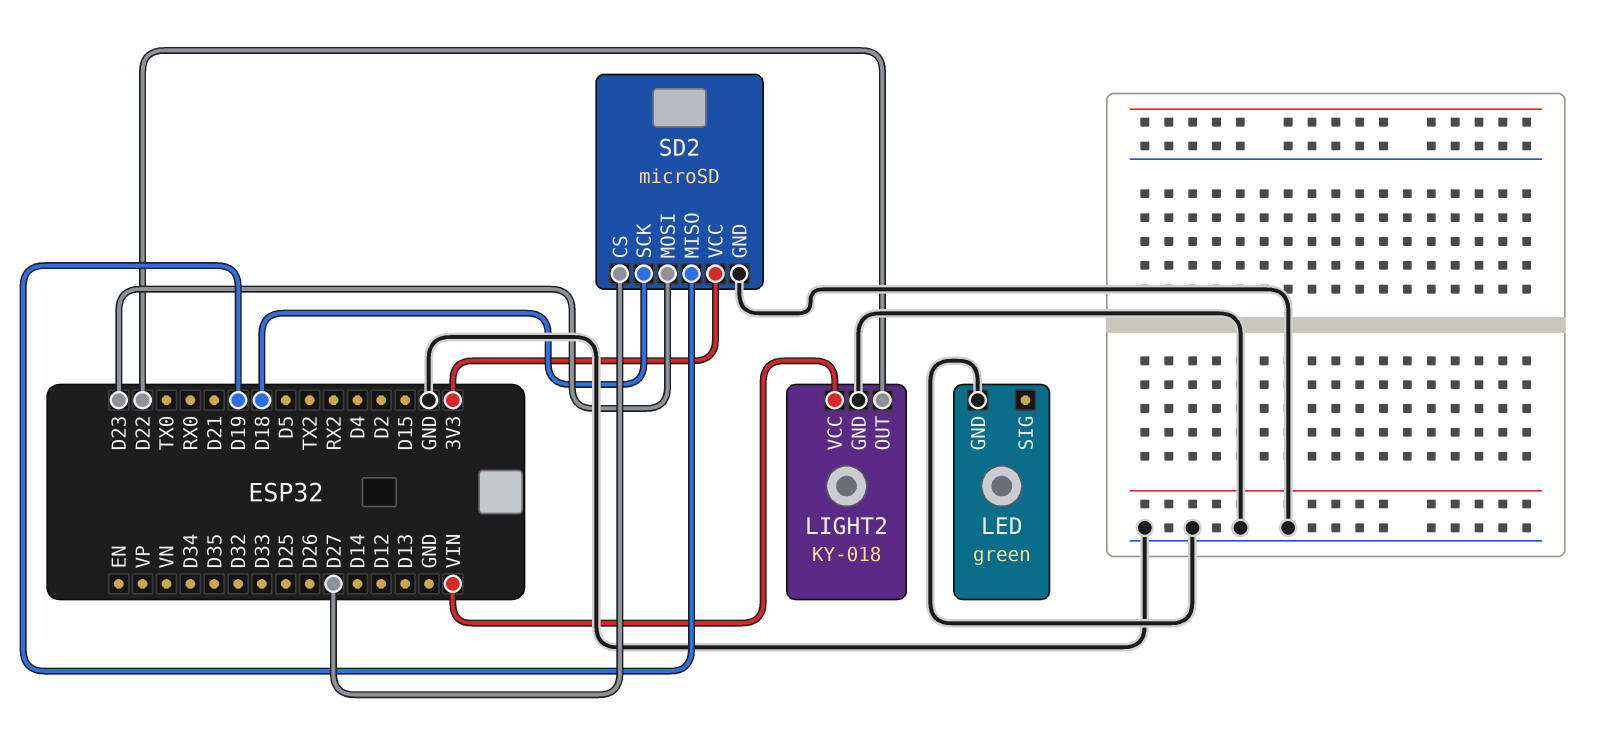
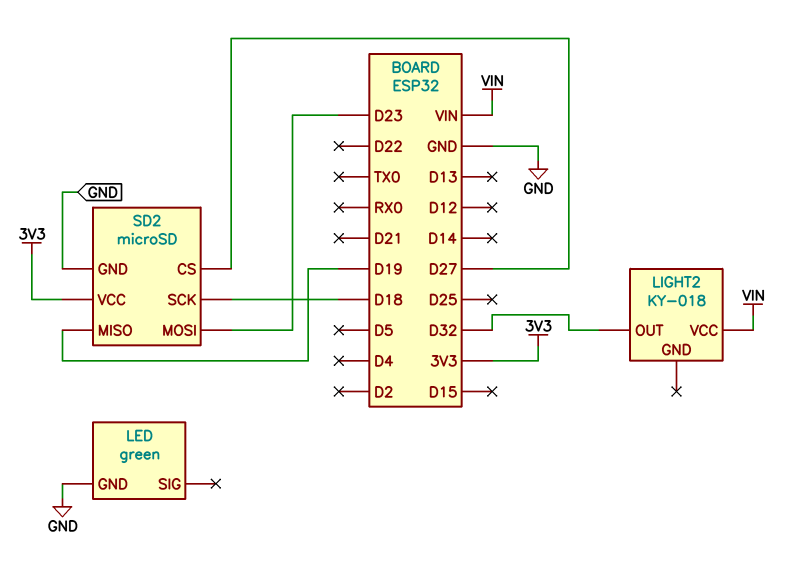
LIGHT2 pin GND: GND -> none
LIGHT2 pin OUT: D22 -> D32

